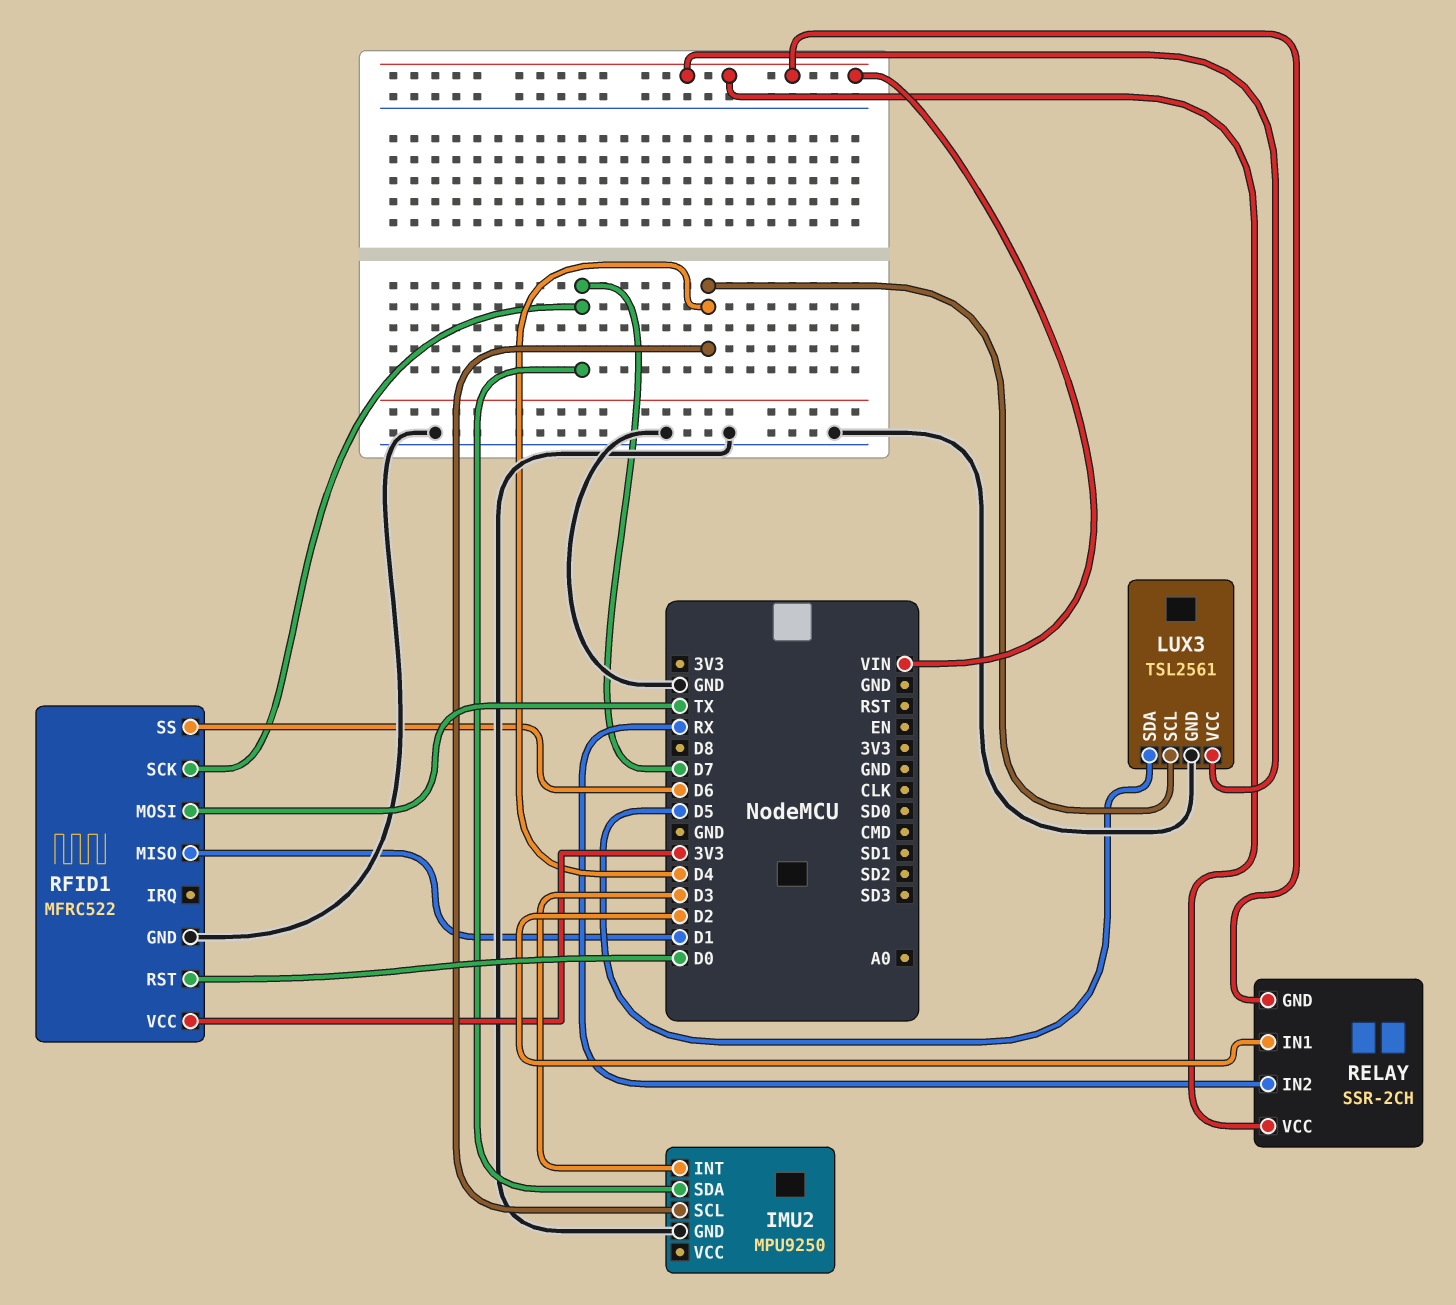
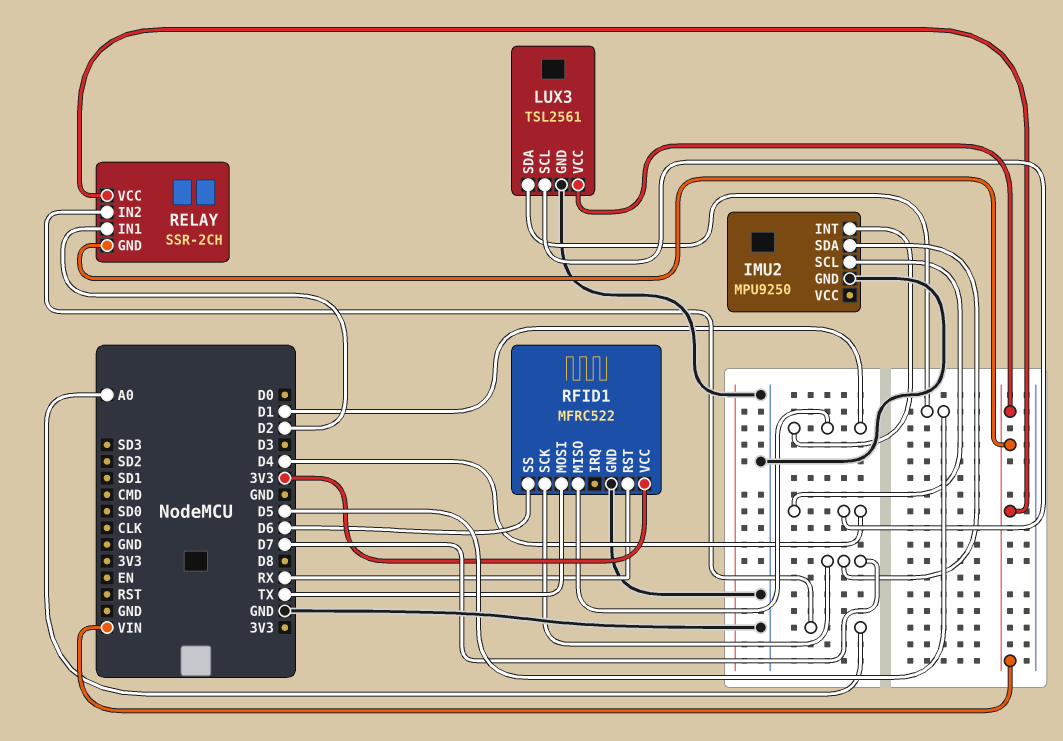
IMU2 pin INT: D3 -> D1
RELAY pin IN2: RX -> A0
RFID1 pin RST: D0 -> RX

